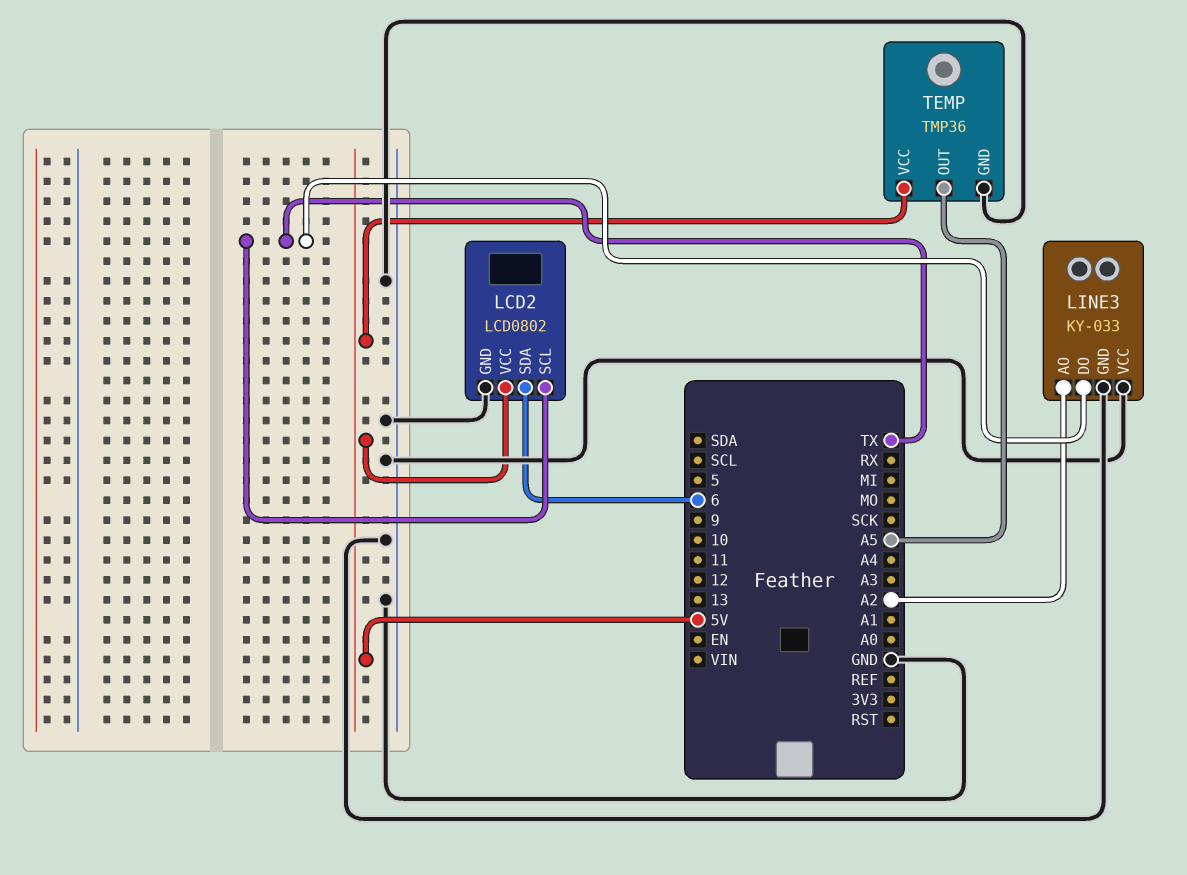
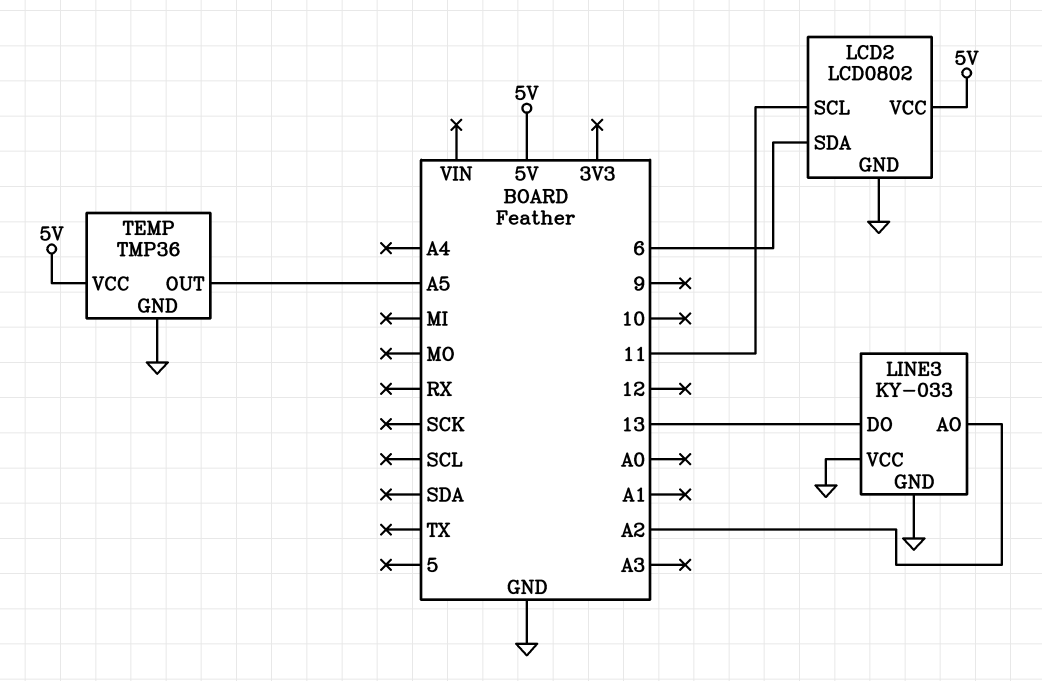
LCD2 pin SCL: TX -> 11
LINE3 pin DO: TX -> 13

